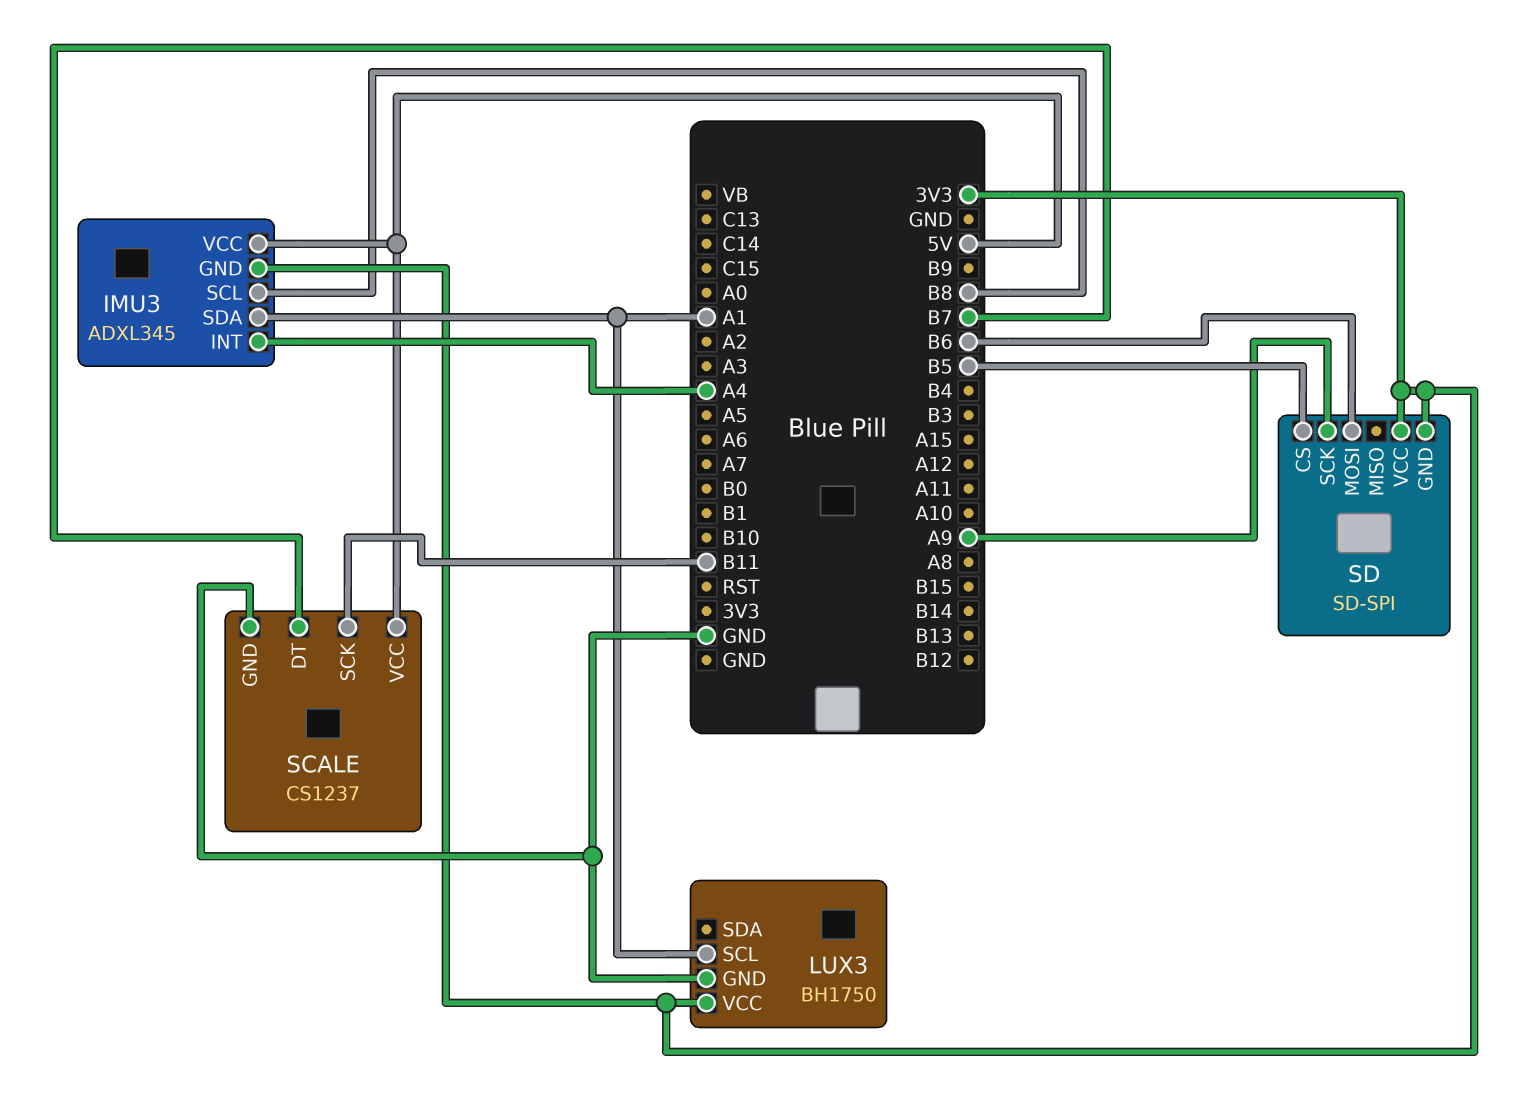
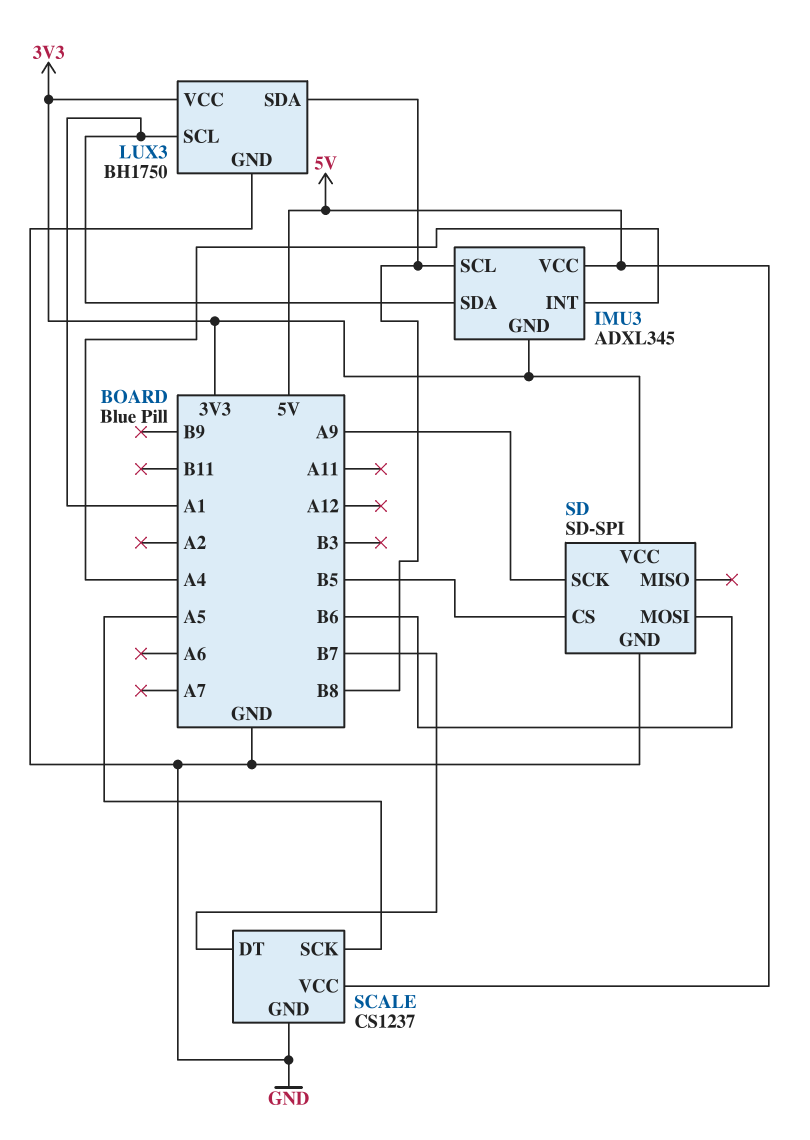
LUX3 pin SDA: none -> B8
SCALE pin SCK: B11 -> A5
SD pin GND: 3V3 -> GND

